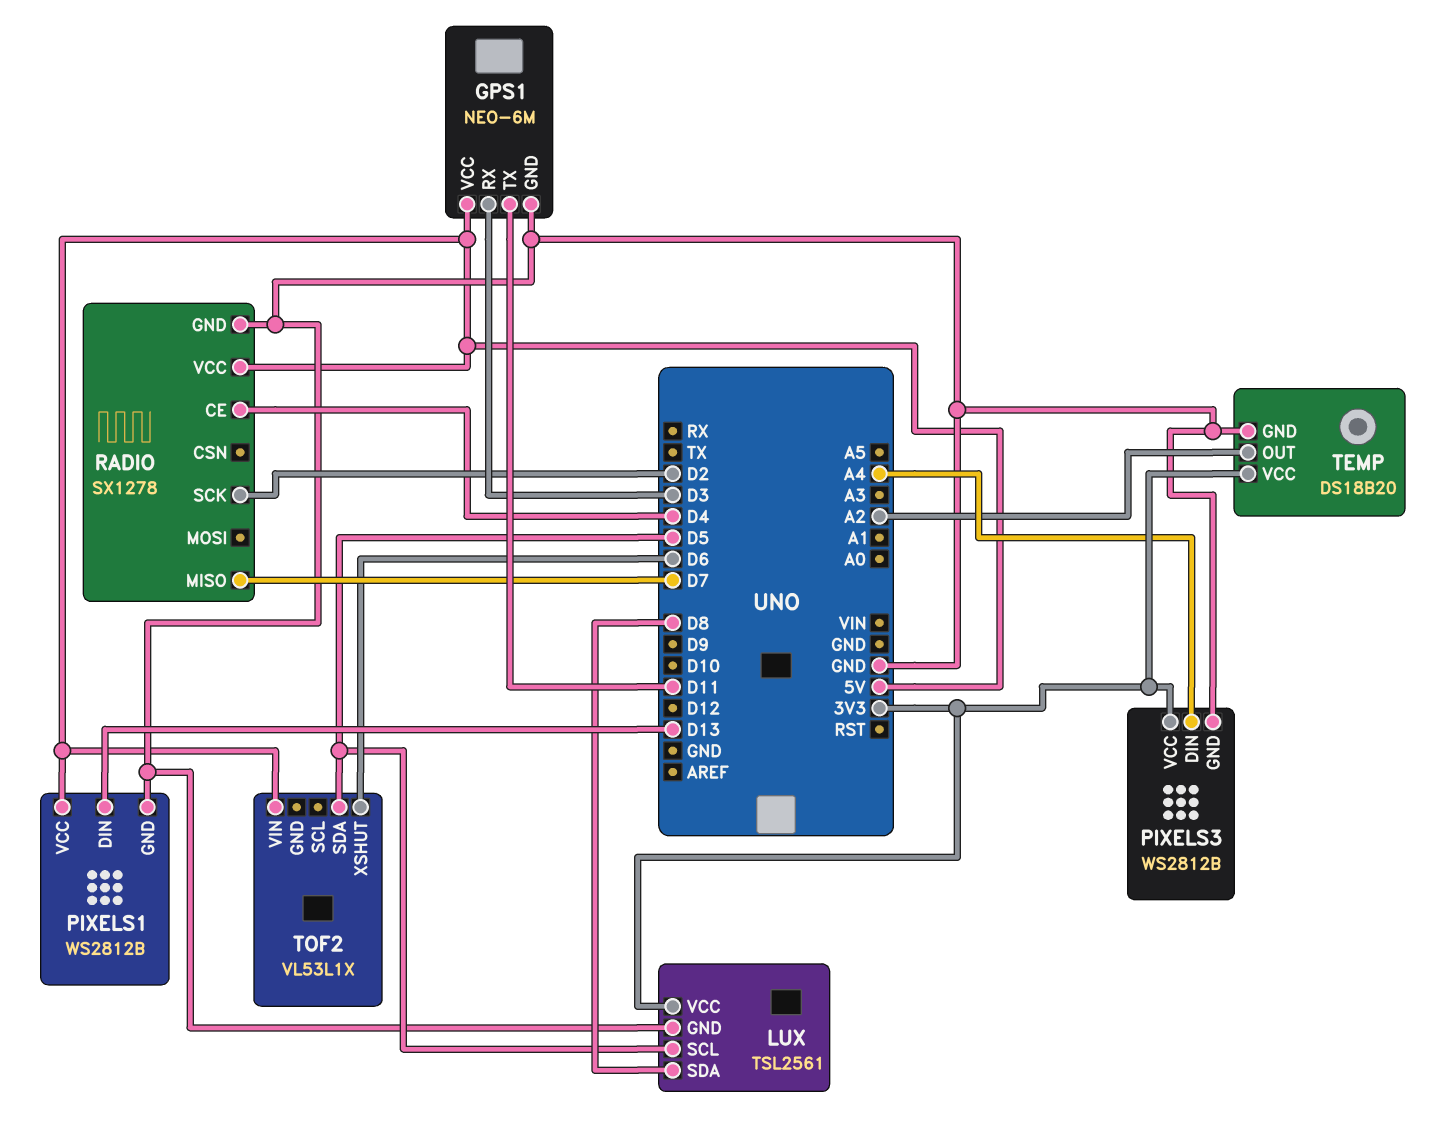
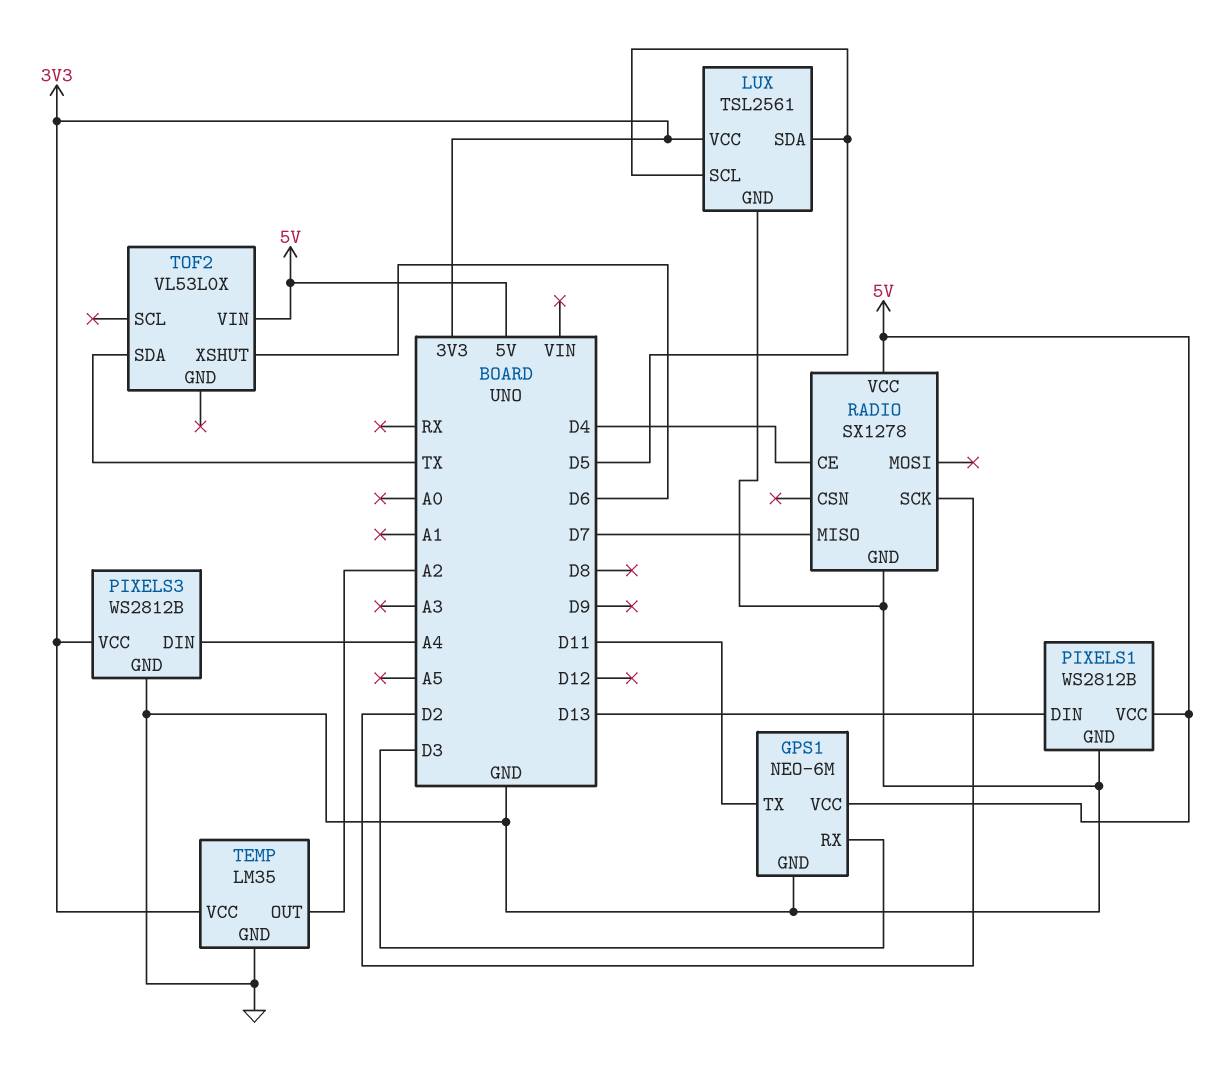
LUX pin SDA: D8 -> D5
TEMP: DS18B20 -> LM35
TOF2: VL53L1X -> VL53L0X
TOF2 pin SDA: D5 -> TX

